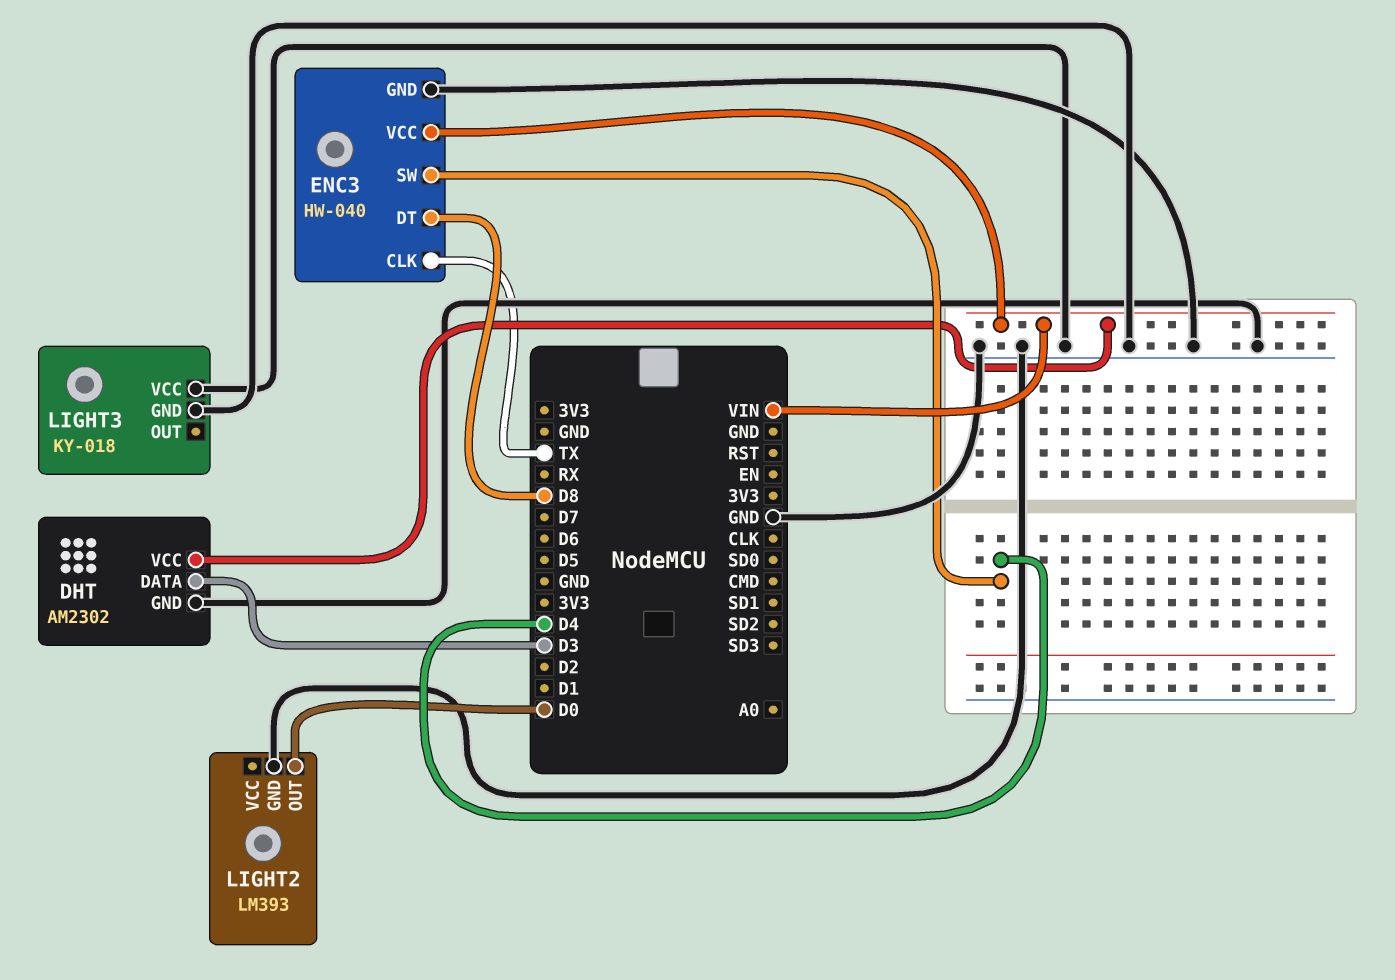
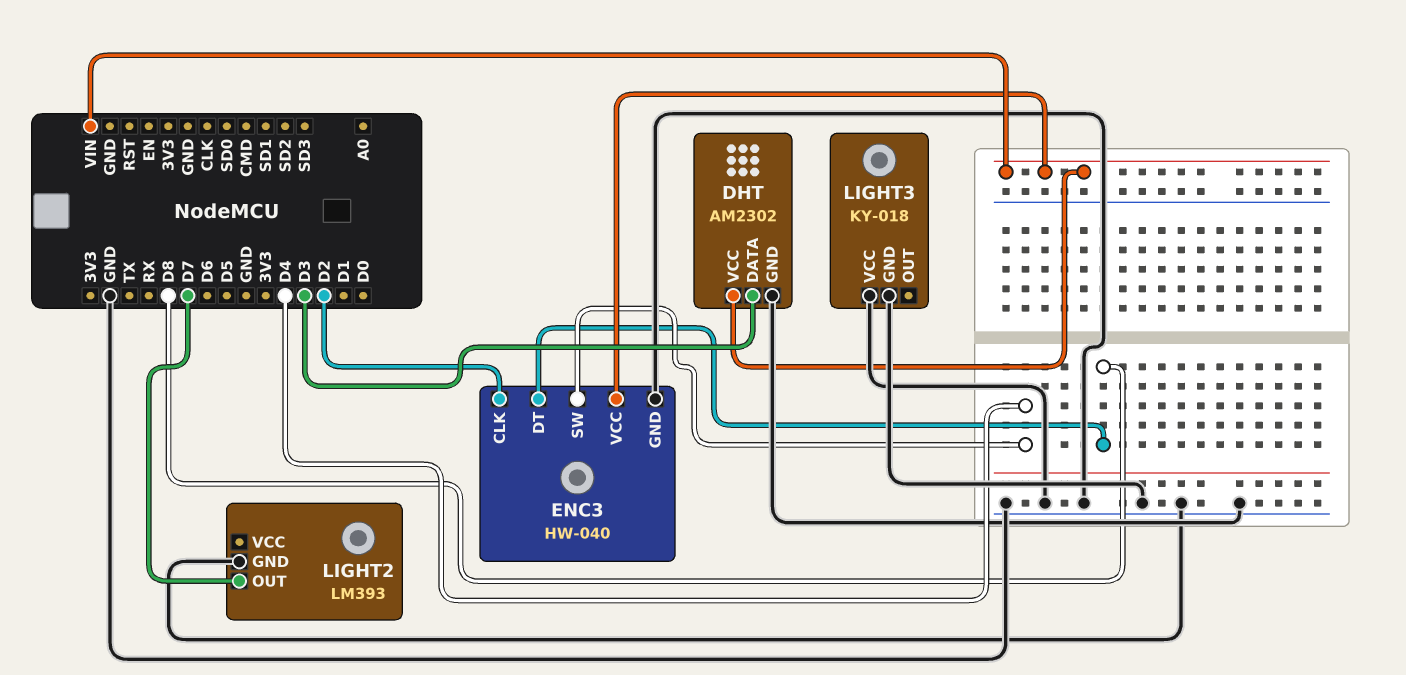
ENC3 pin CLK: TX -> D2
LIGHT2 pin OUT: D0 -> D7

